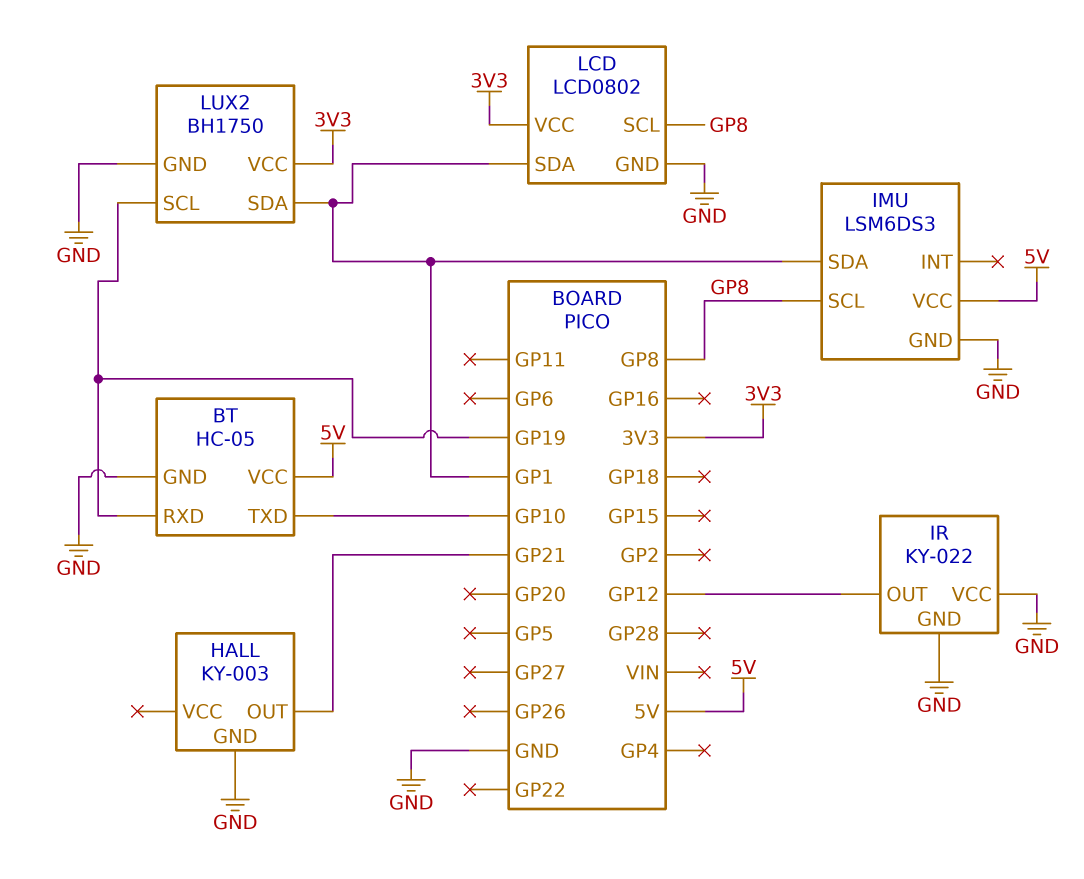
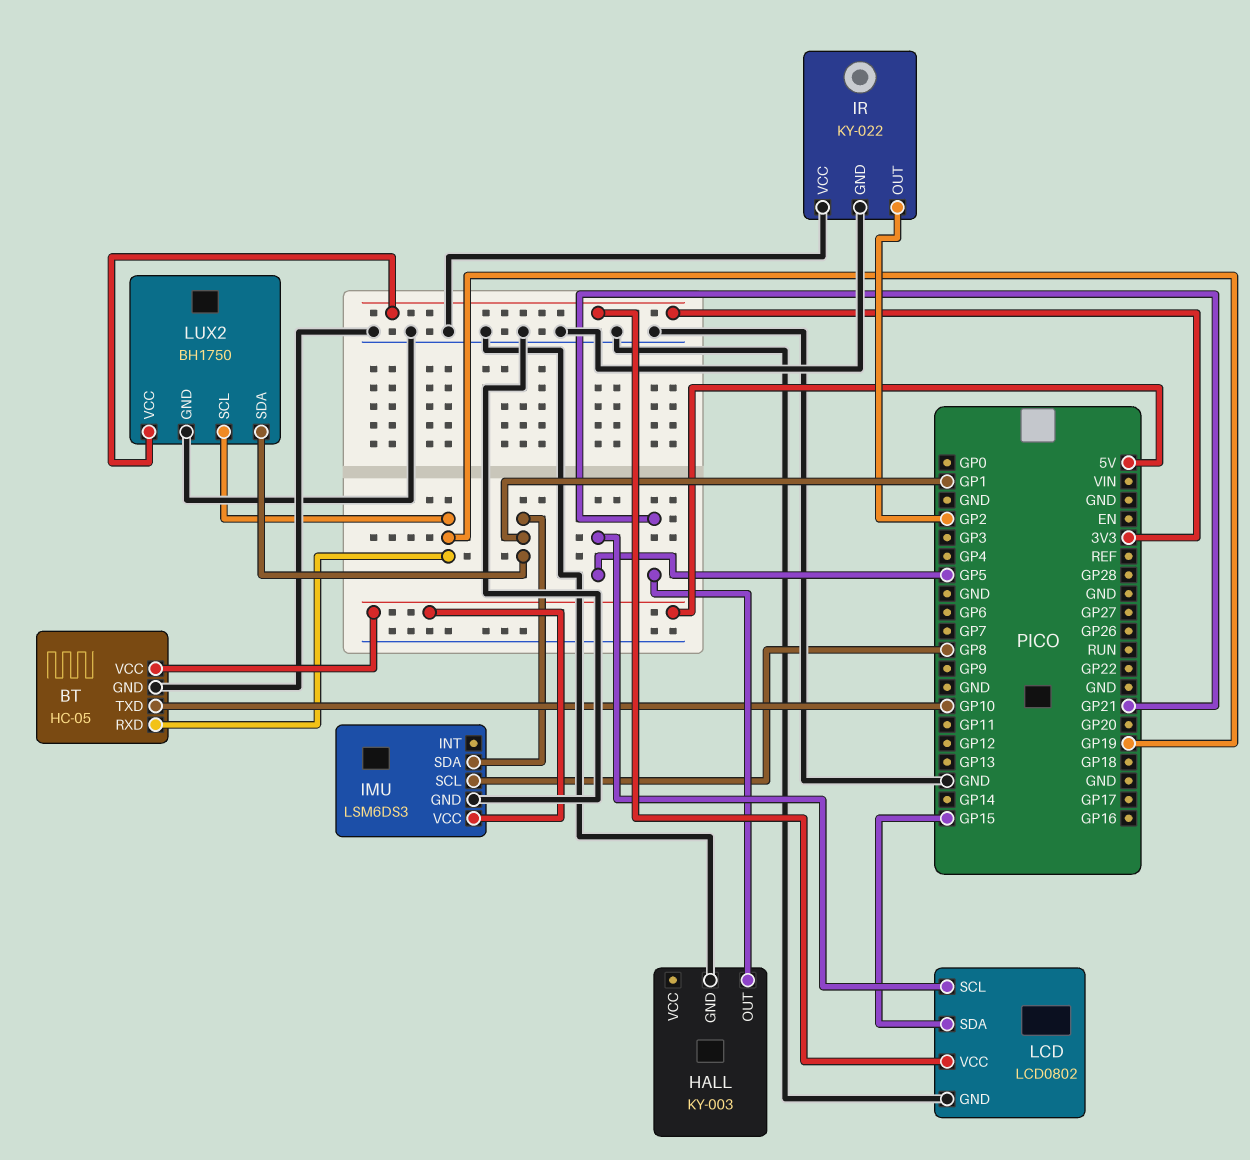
IR pin OUT: GP12 -> GP2
LCD pin SCL: GP8 -> GP5
LCD pin SDA: GP1 -> GP15

